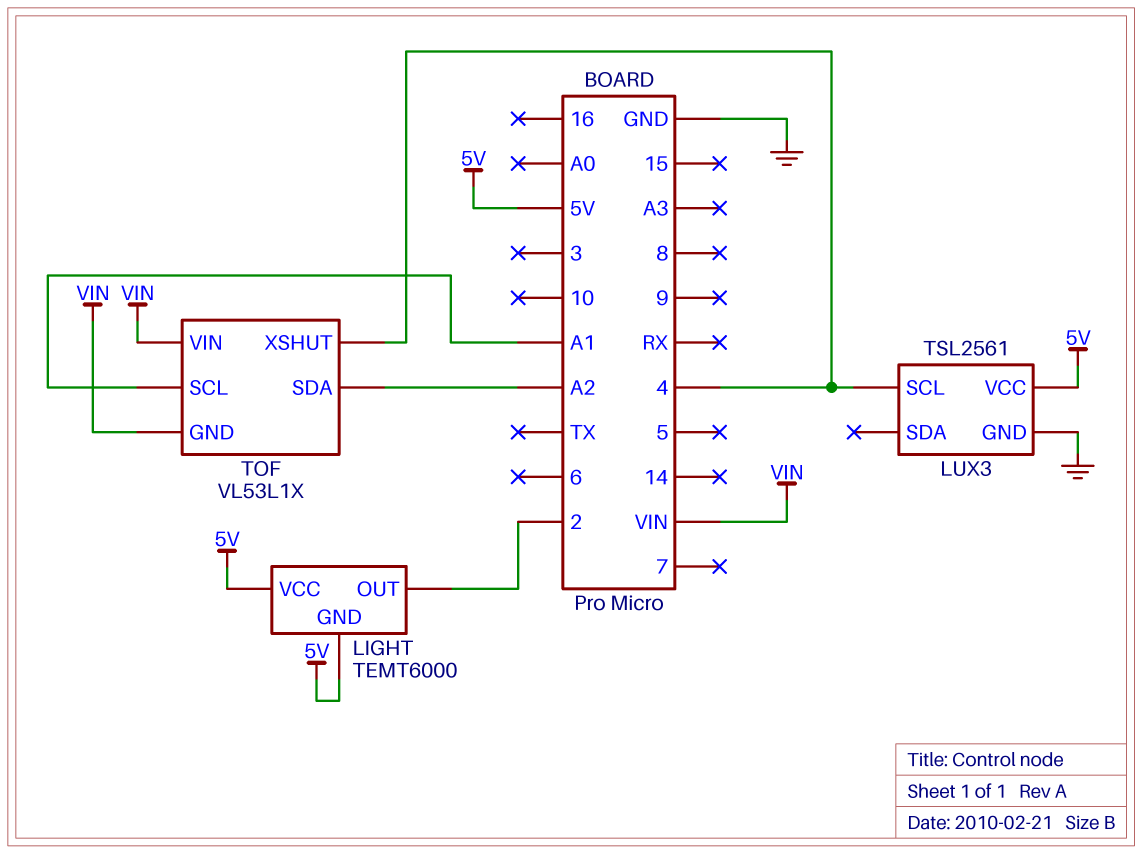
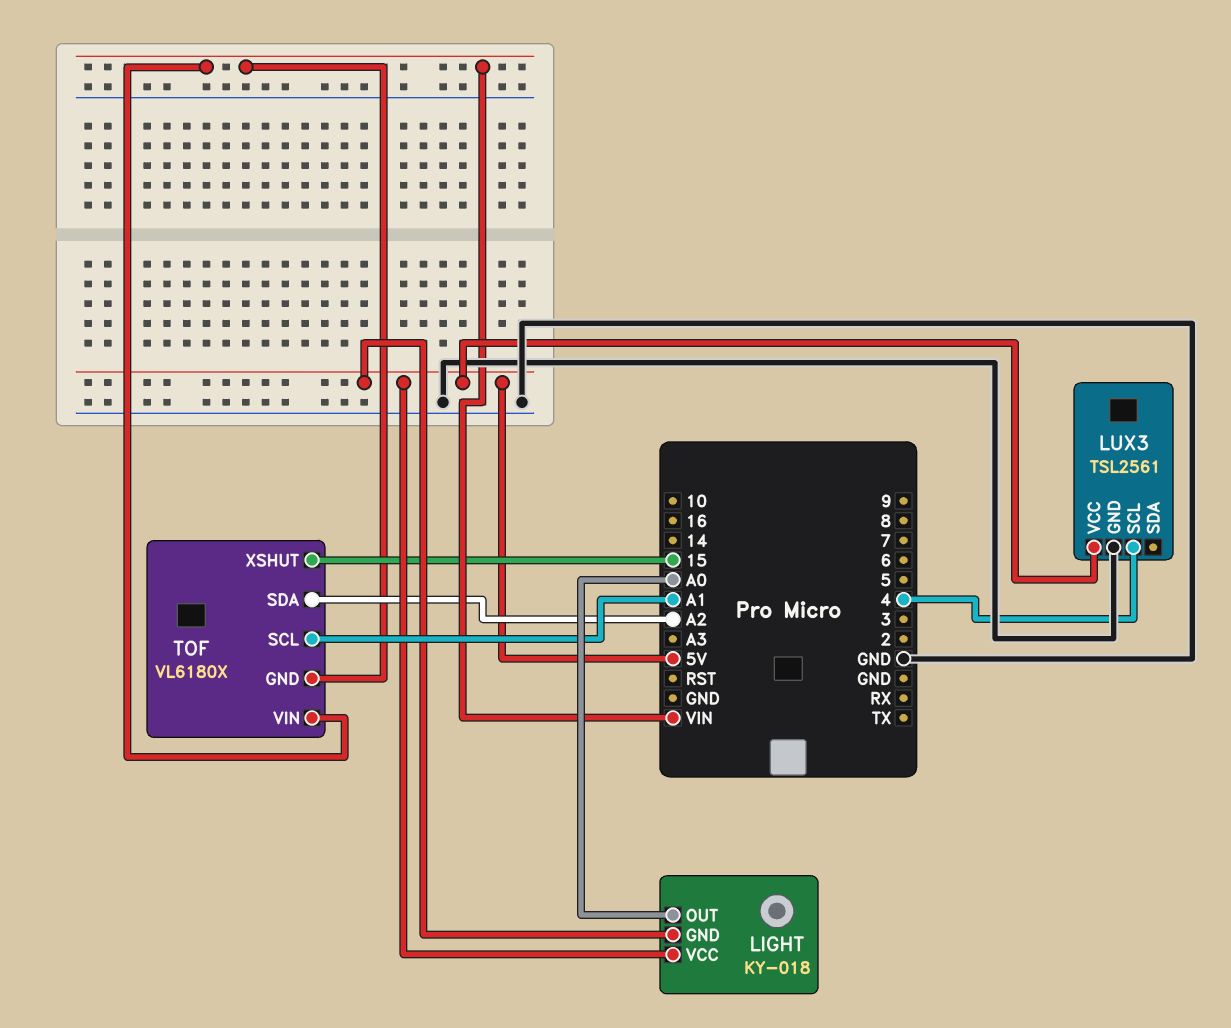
LIGHT: TEMT6000 -> KY-018
LIGHT pin OUT: 2 -> A0
TOF: VL53L1X -> VL6180X
TOF pin XSHUT: 4 -> 15

